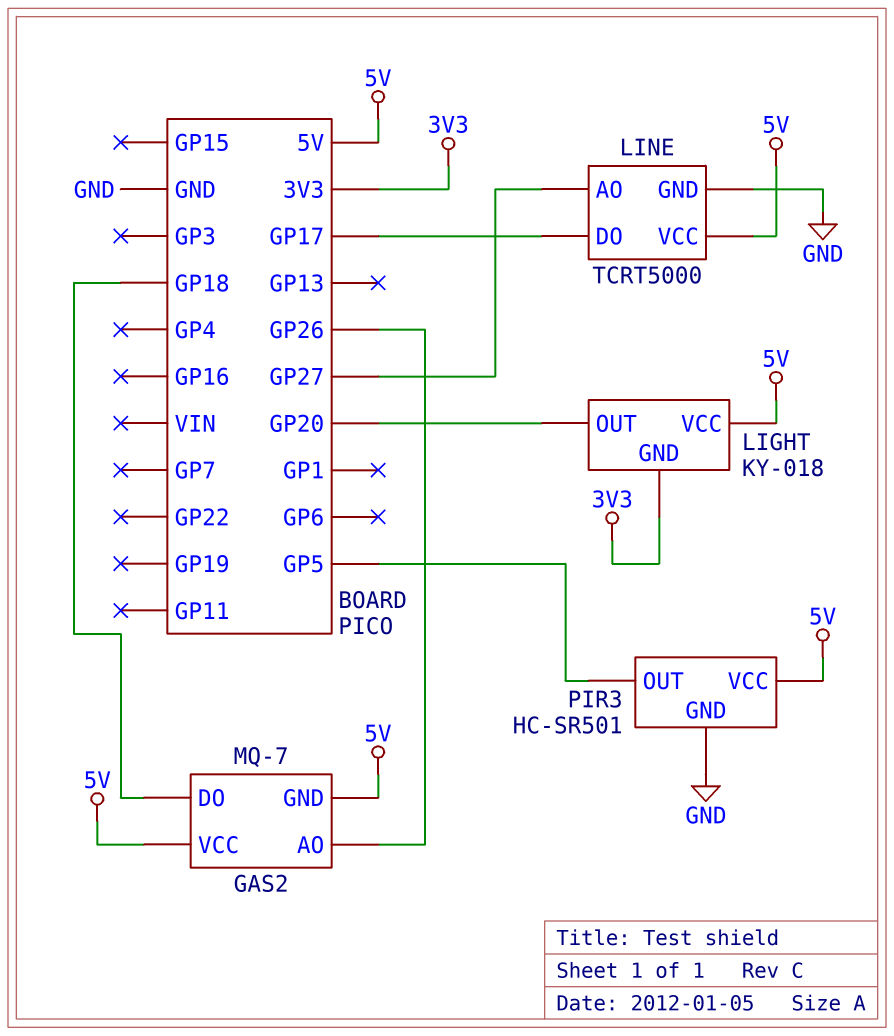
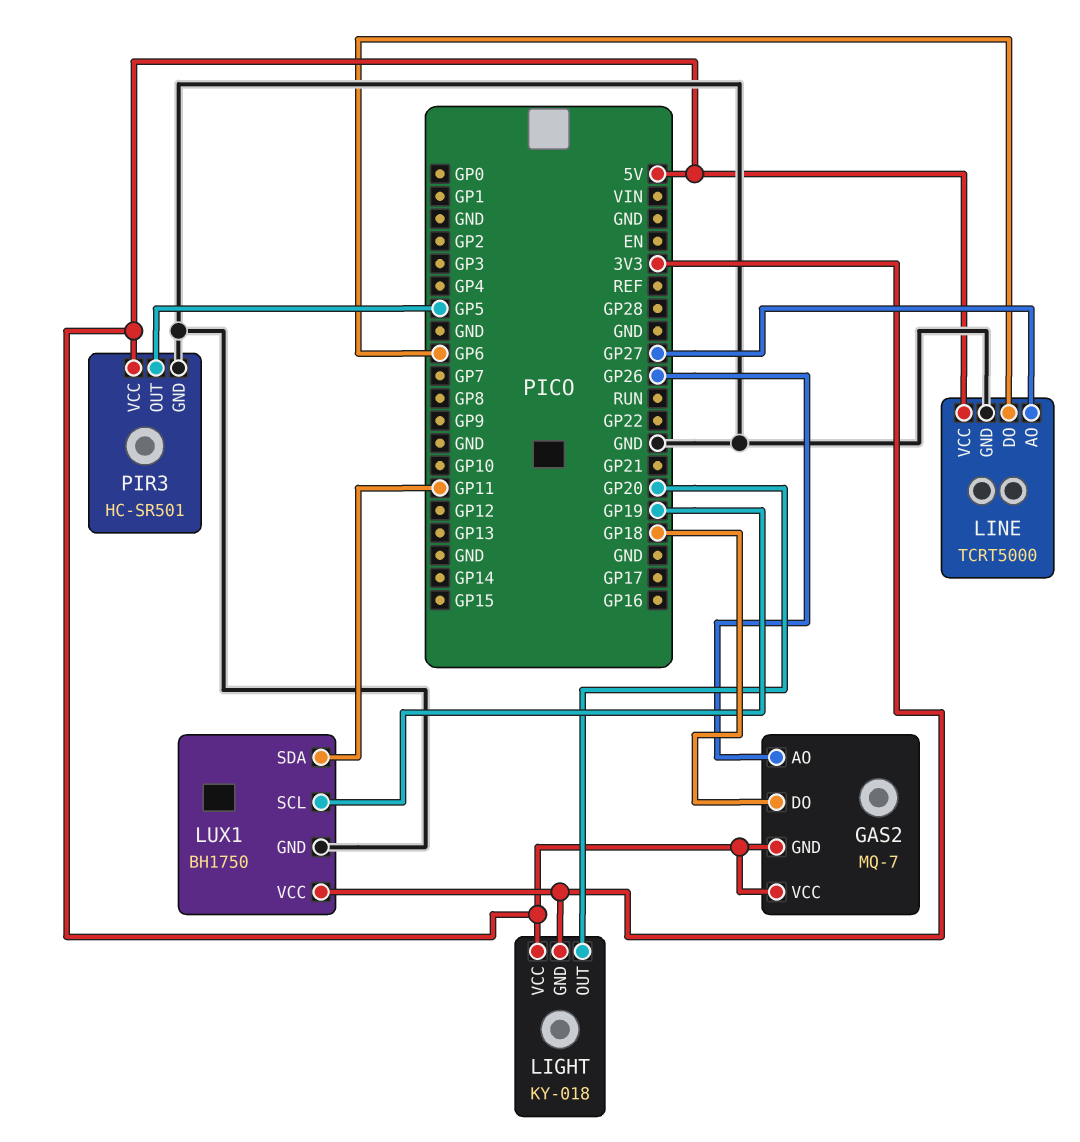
LINE pin DO: GP17 -> GP6
LUX1: none -> BH1750
LUX1 pin GND: none -> GND
LUX1 pin SCL: none -> GP19
LUX1 pin SDA: none -> GP11
LUX1 pin VCC: none -> 3V3

